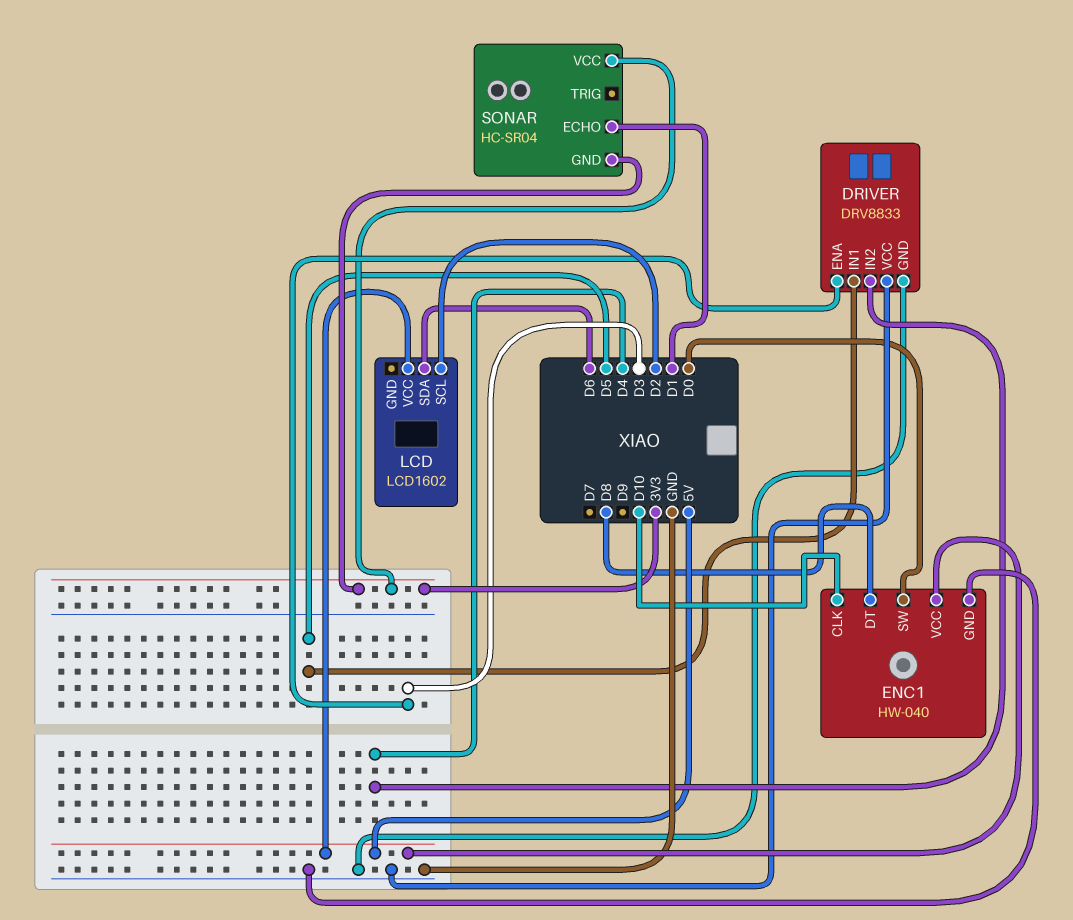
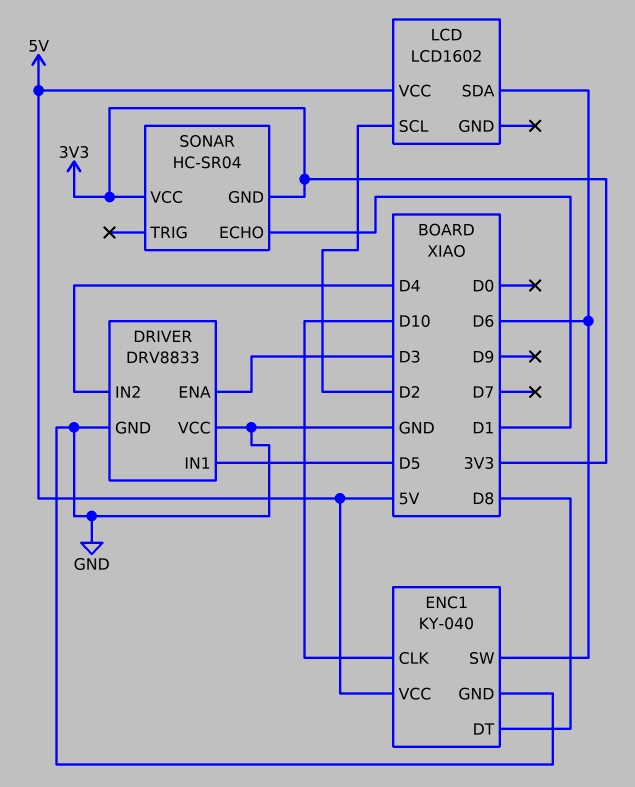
ENC1: HW-040 -> KY-040
ENC1 pin SW: D0 -> D6

